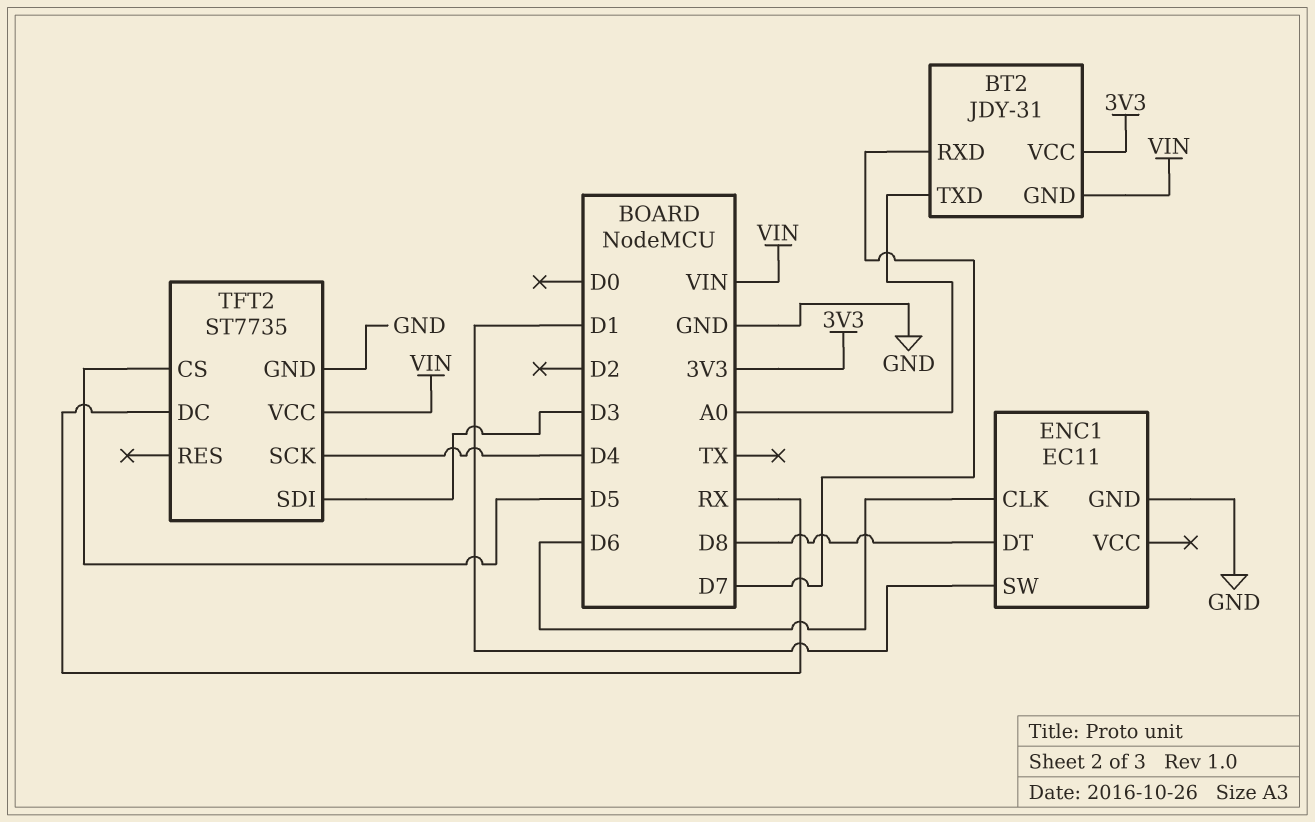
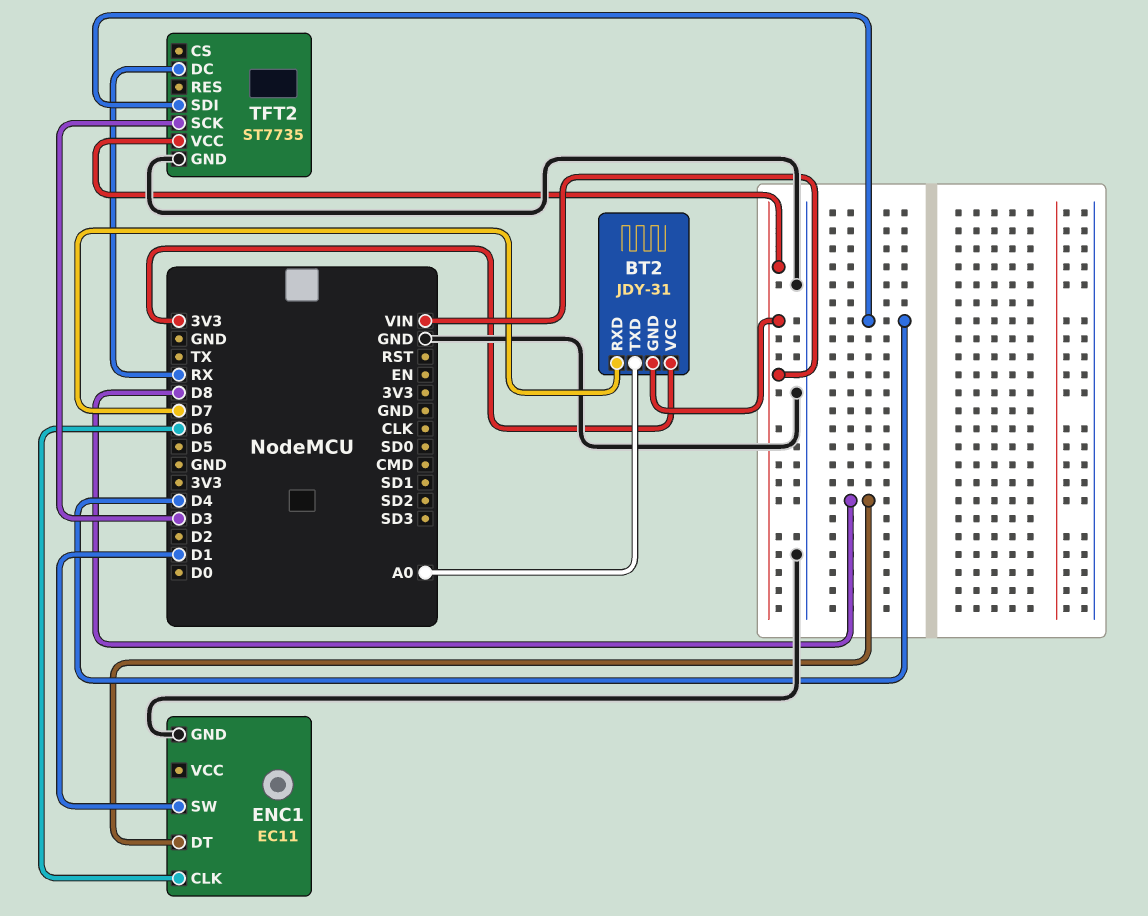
TFT2 pin CS: D5 -> none
TFT2 pin SCK: D4 -> D3
TFT2 pin SDI: D3 -> D4

